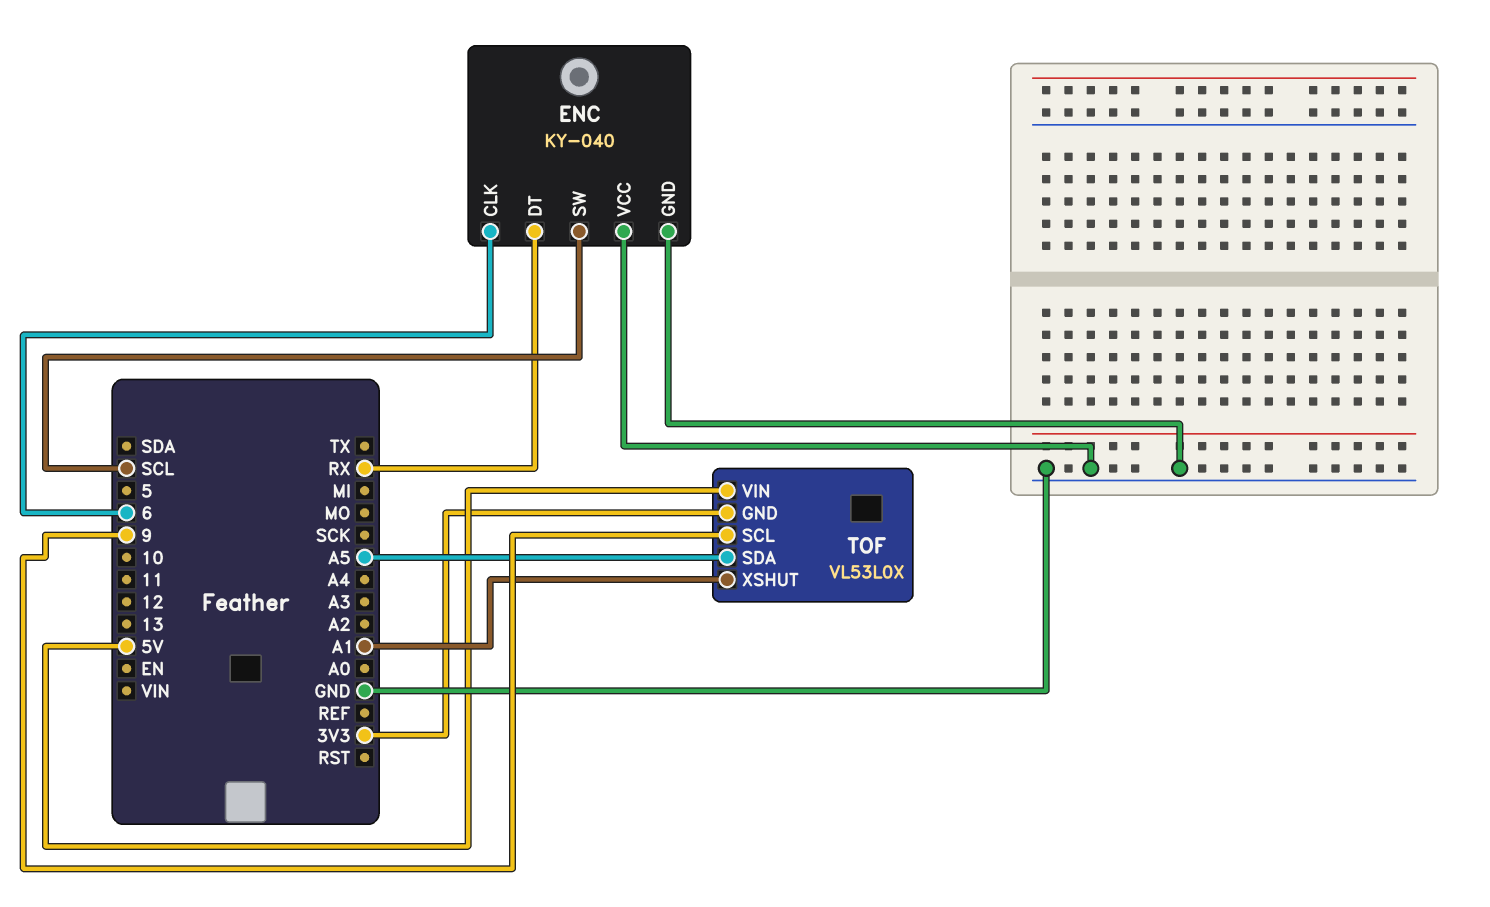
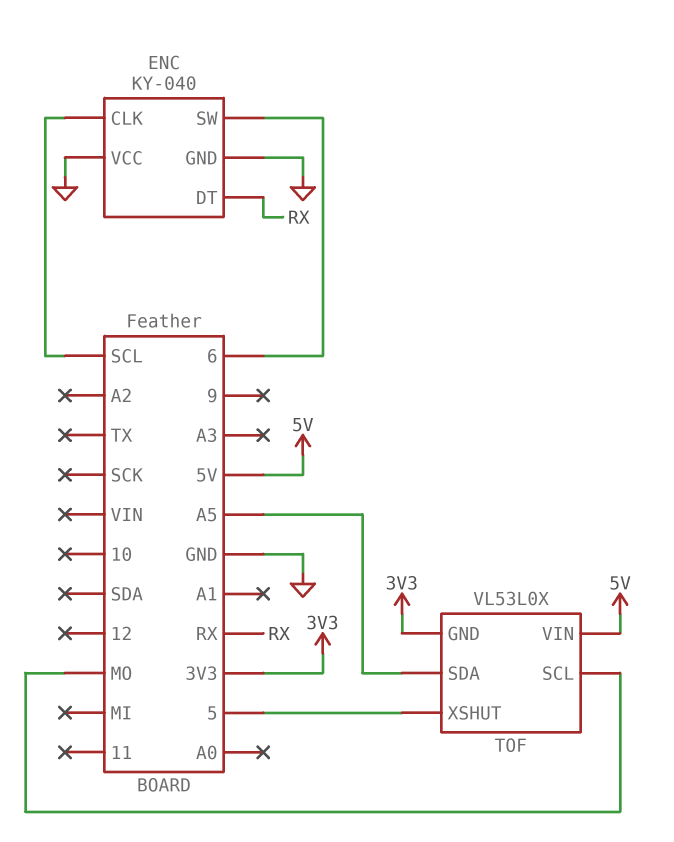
ENC pin CLK: 6 -> SCL
ENC pin SW: SCL -> 6
TOF pin SCL: 9 -> MO
TOF pin XSHUT: A1 -> 5

